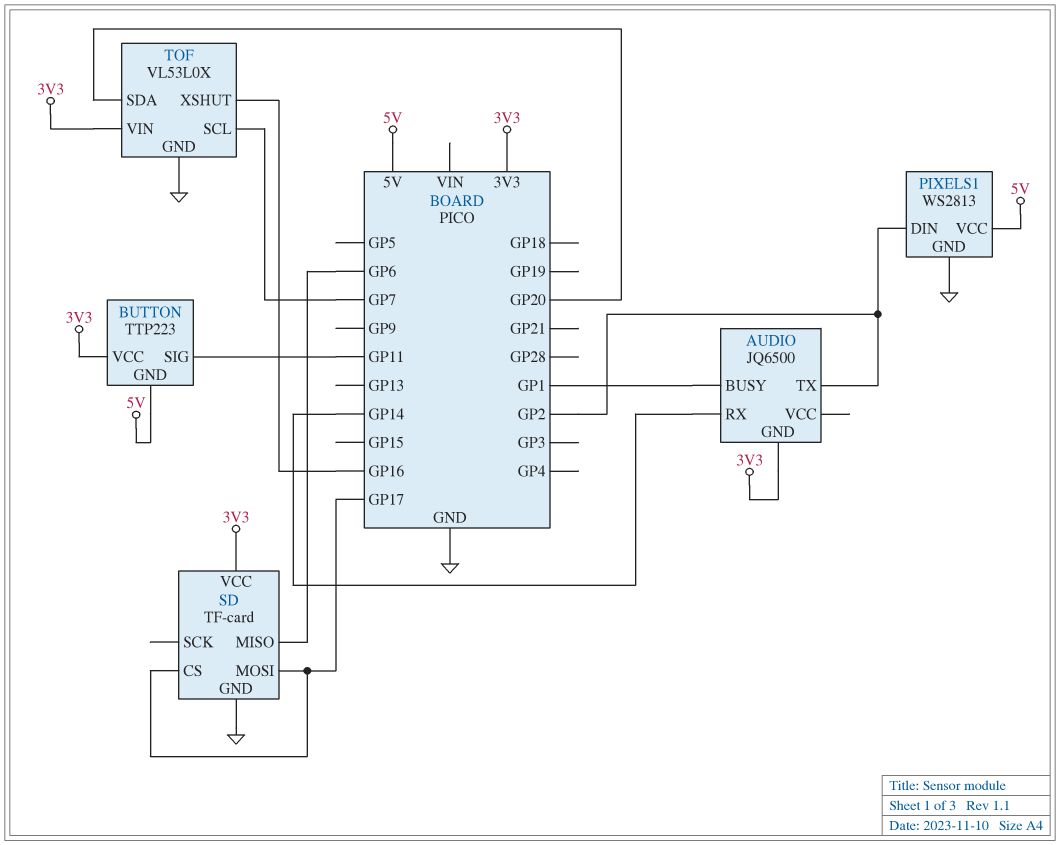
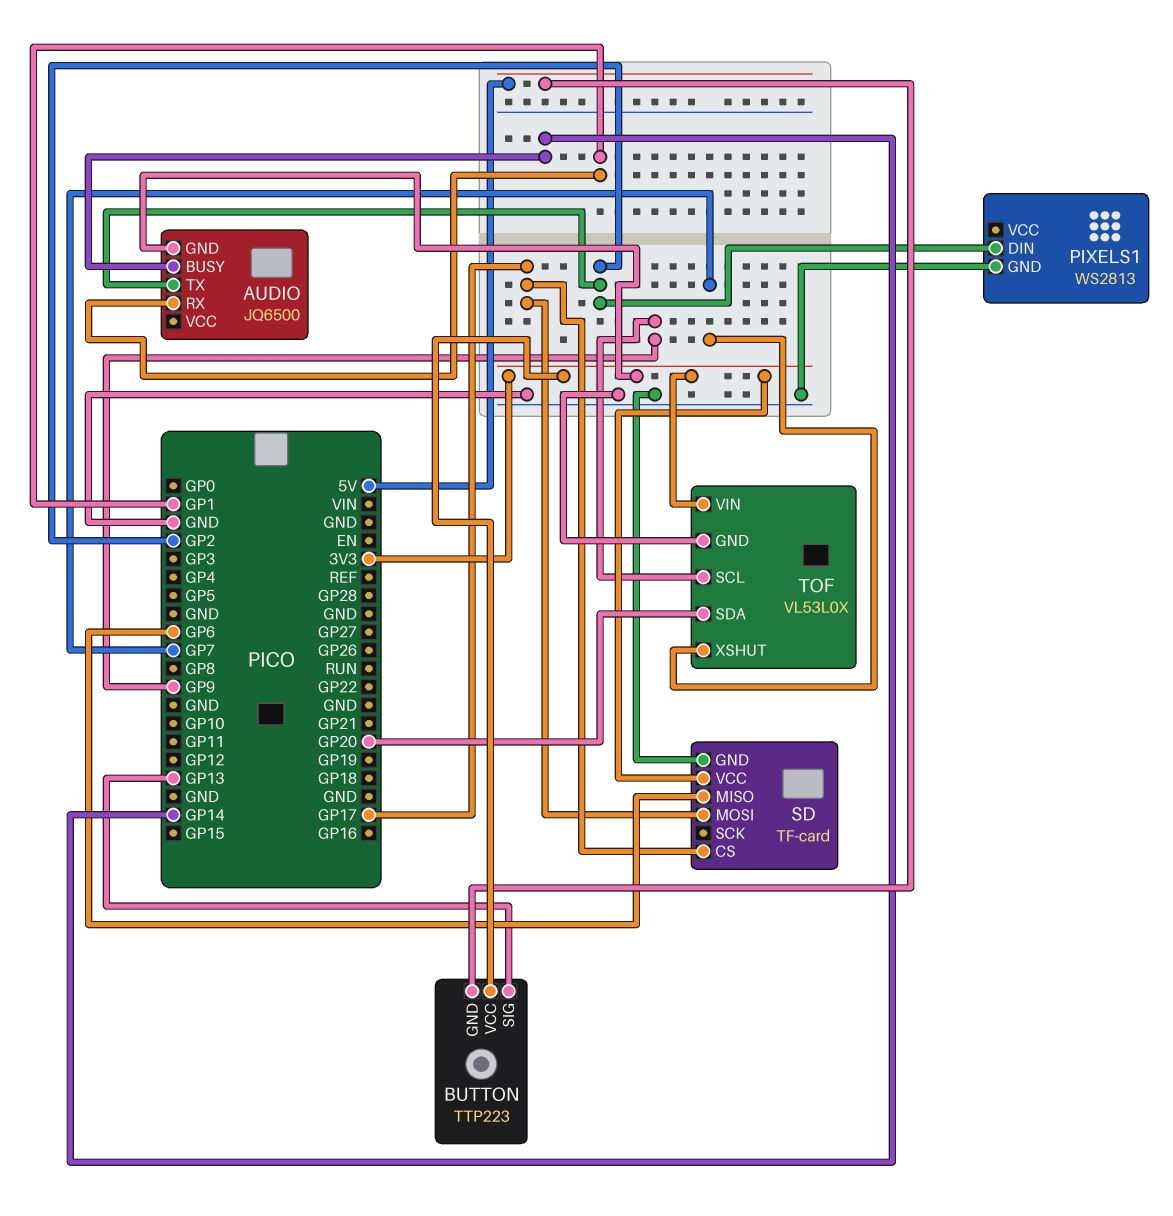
AUDIO pin BUSY: GP1 -> GP14
AUDIO pin RX: GP14 -> GP1
BUTTON pin SIG: GP11 -> GP13
PIXELS1 pin VCC: 5V -> none
TOF pin SCL: GP7 -> GP9
TOF pin XSHUT: GP16 -> GP7

